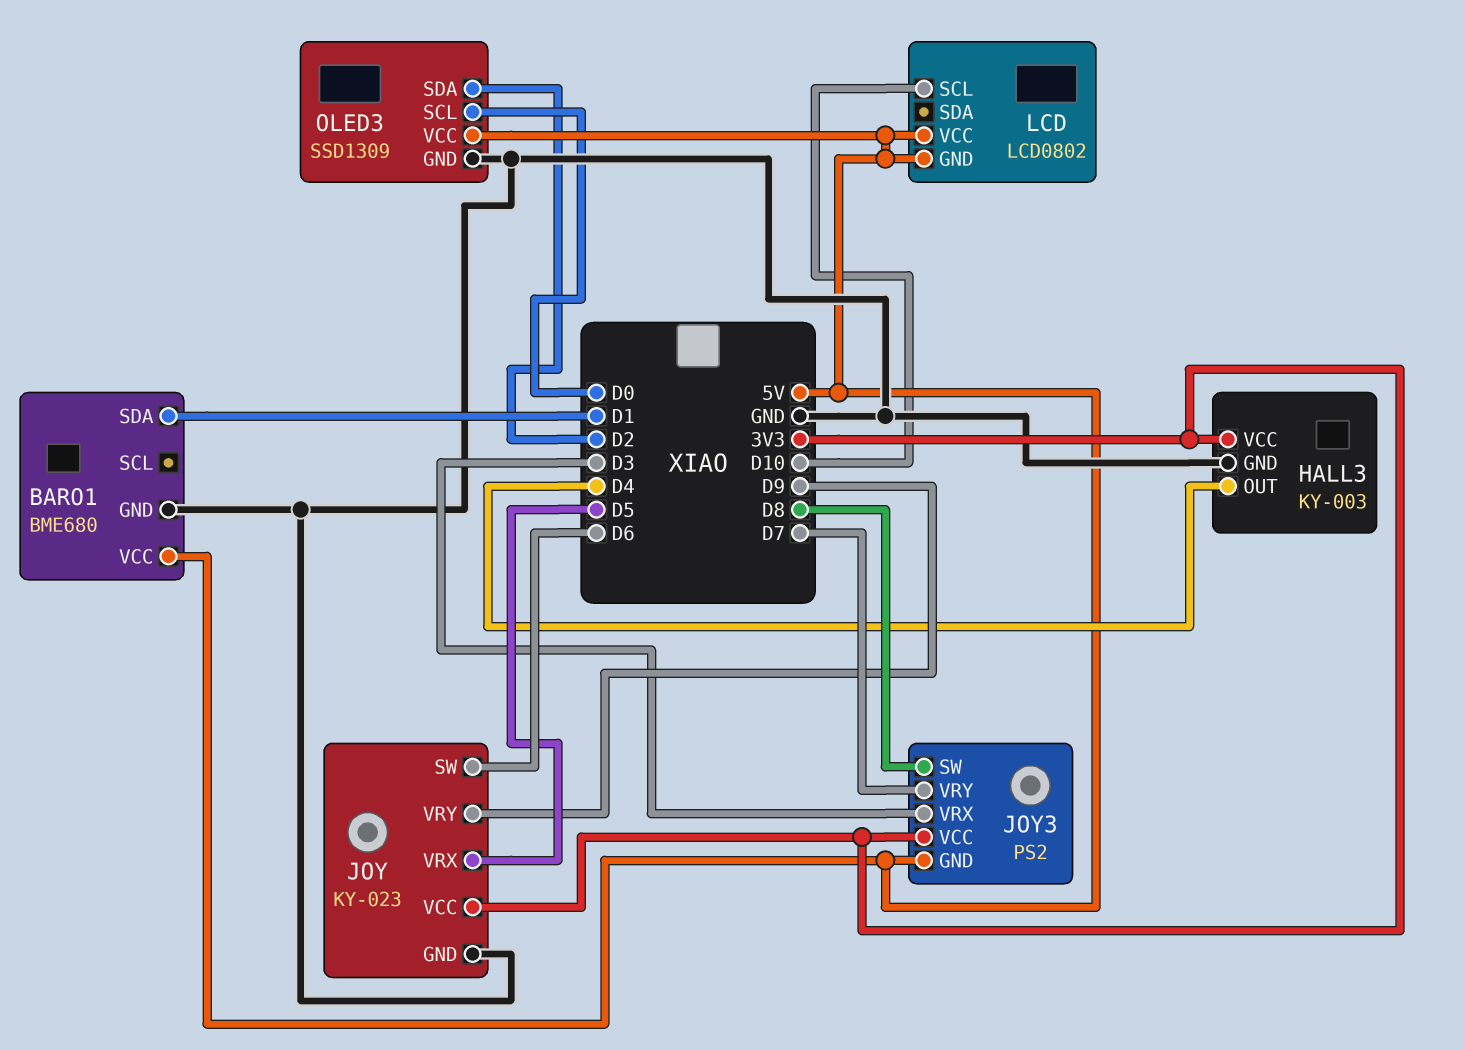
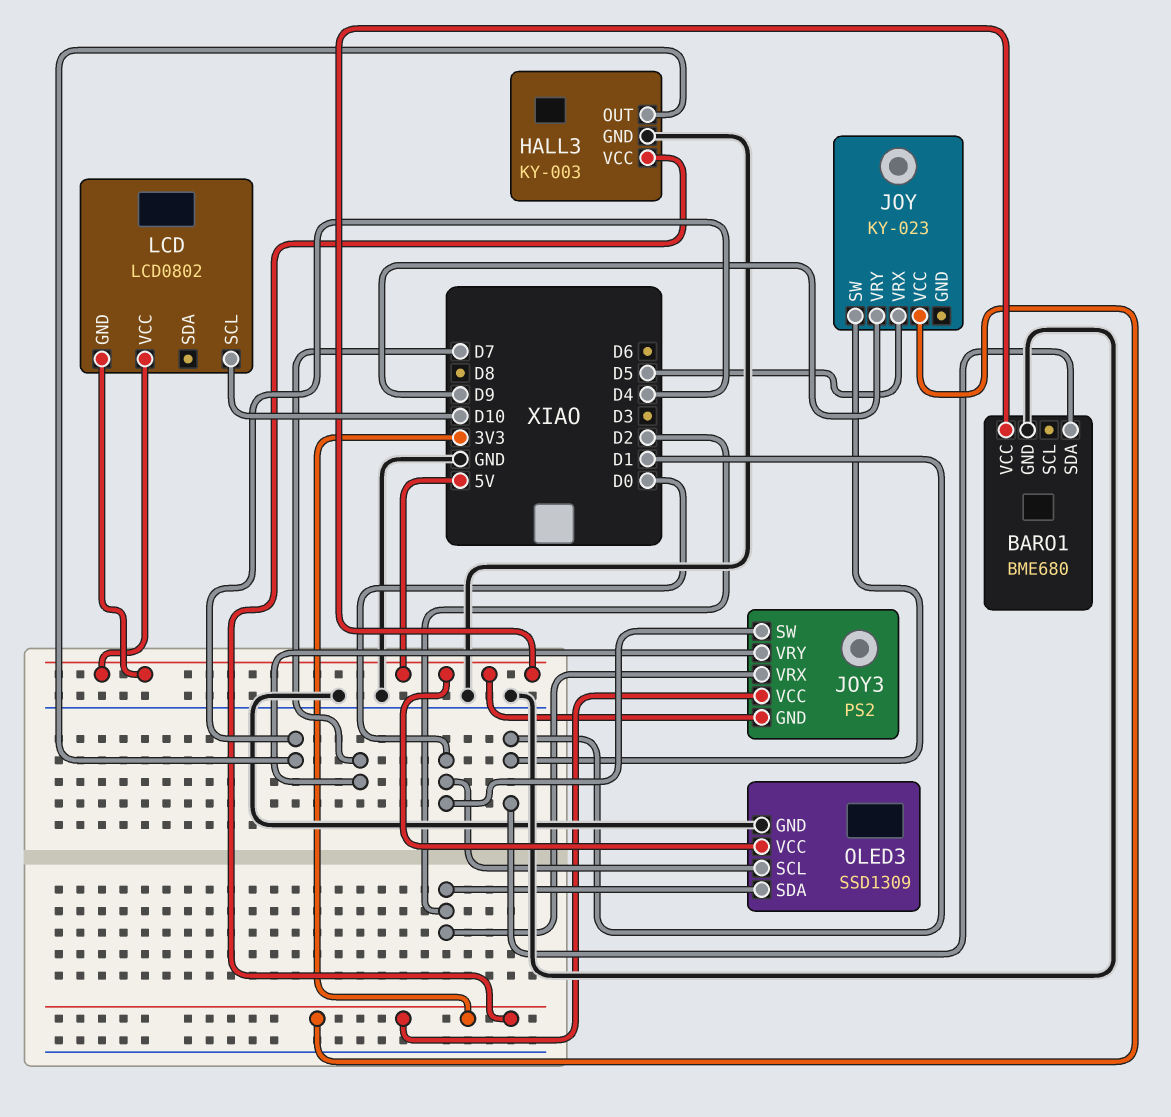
JOY pin GND: GND -> none
JOY pin SW: D6 -> D1
JOY3 pin SW: D8 -> D0
JOY3 pin VRX: D3 -> D2

